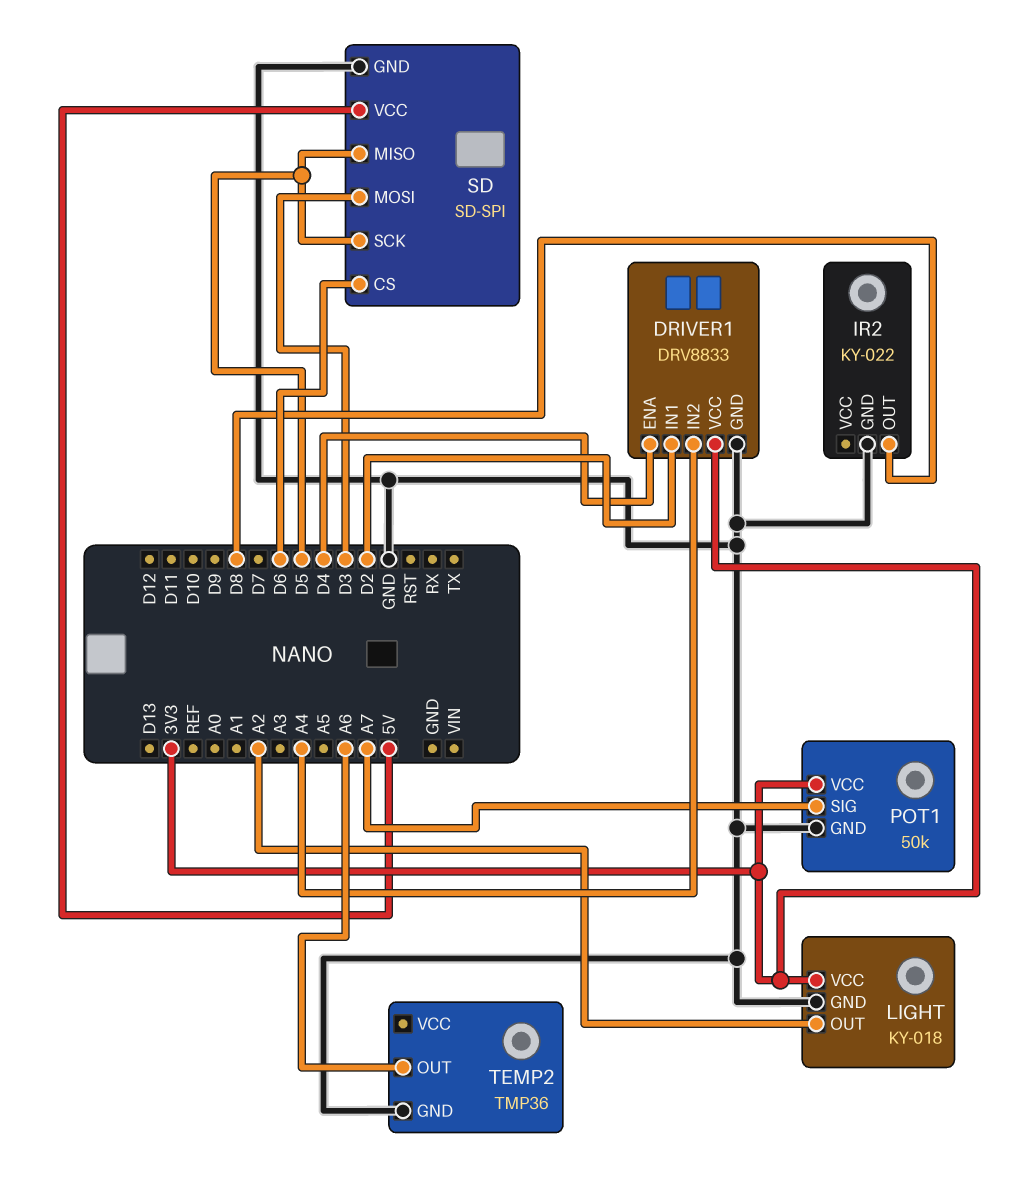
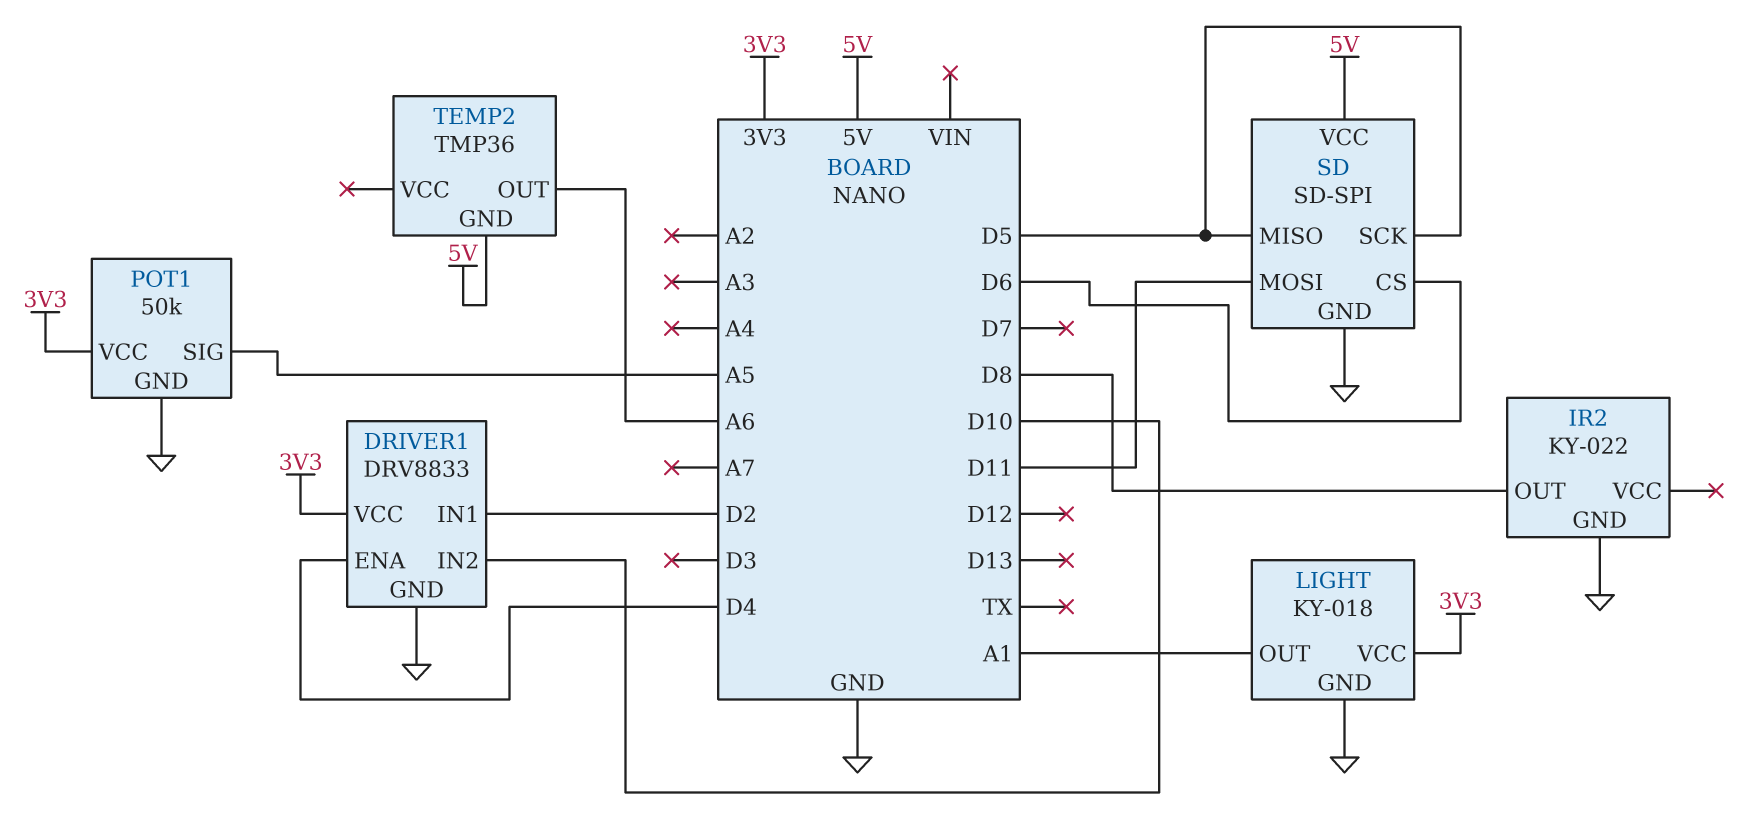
DRIVER1 pin IN2: A4 -> D10
LIGHT pin OUT: A2 -> A1
POT1 pin SIG: A7 -> A5
SD pin MOSI: D3 -> D11
TEMP2 pin GND: GND -> 5V

